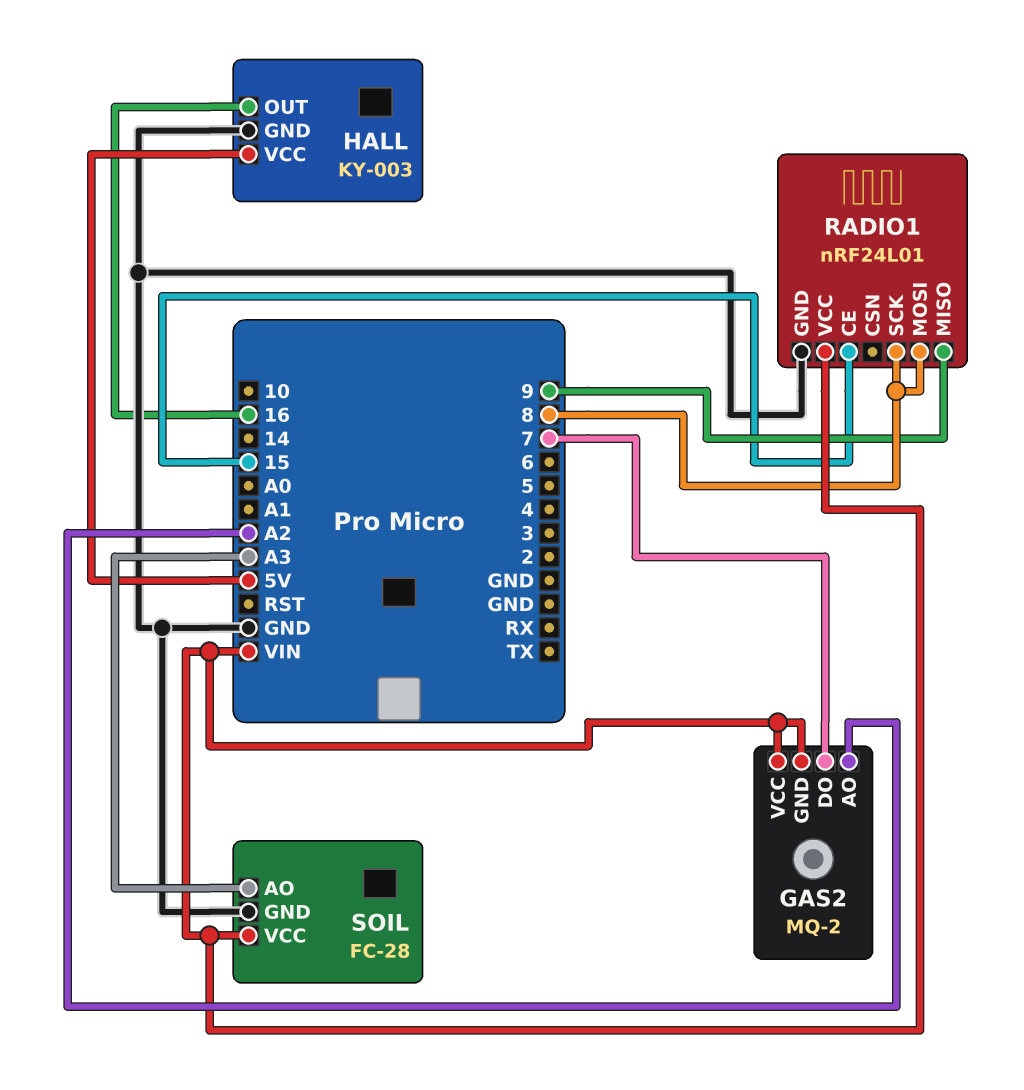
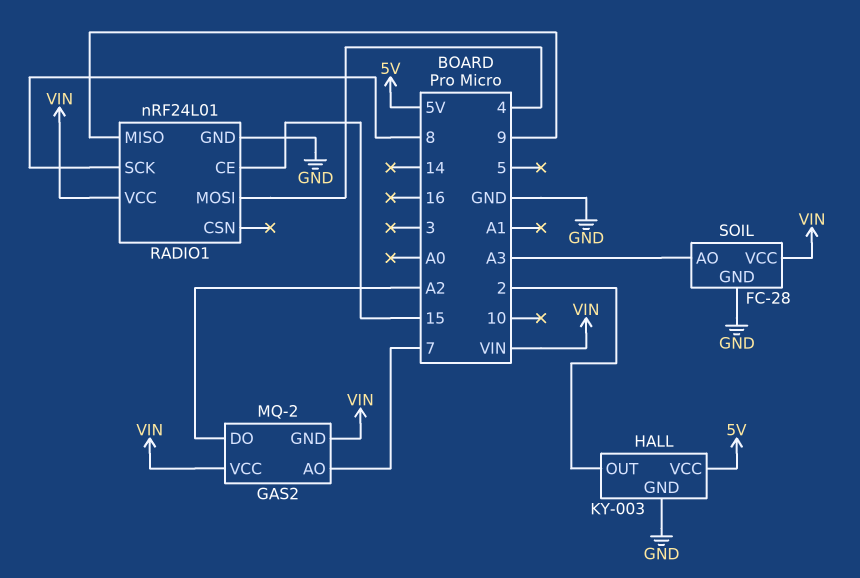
GAS2 pin AO: A2 -> 7
GAS2 pin DO: 7 -> A2
HALL pin OUT: 16 -> 2
RADIO1 pin MOSI: 8 -> 4

